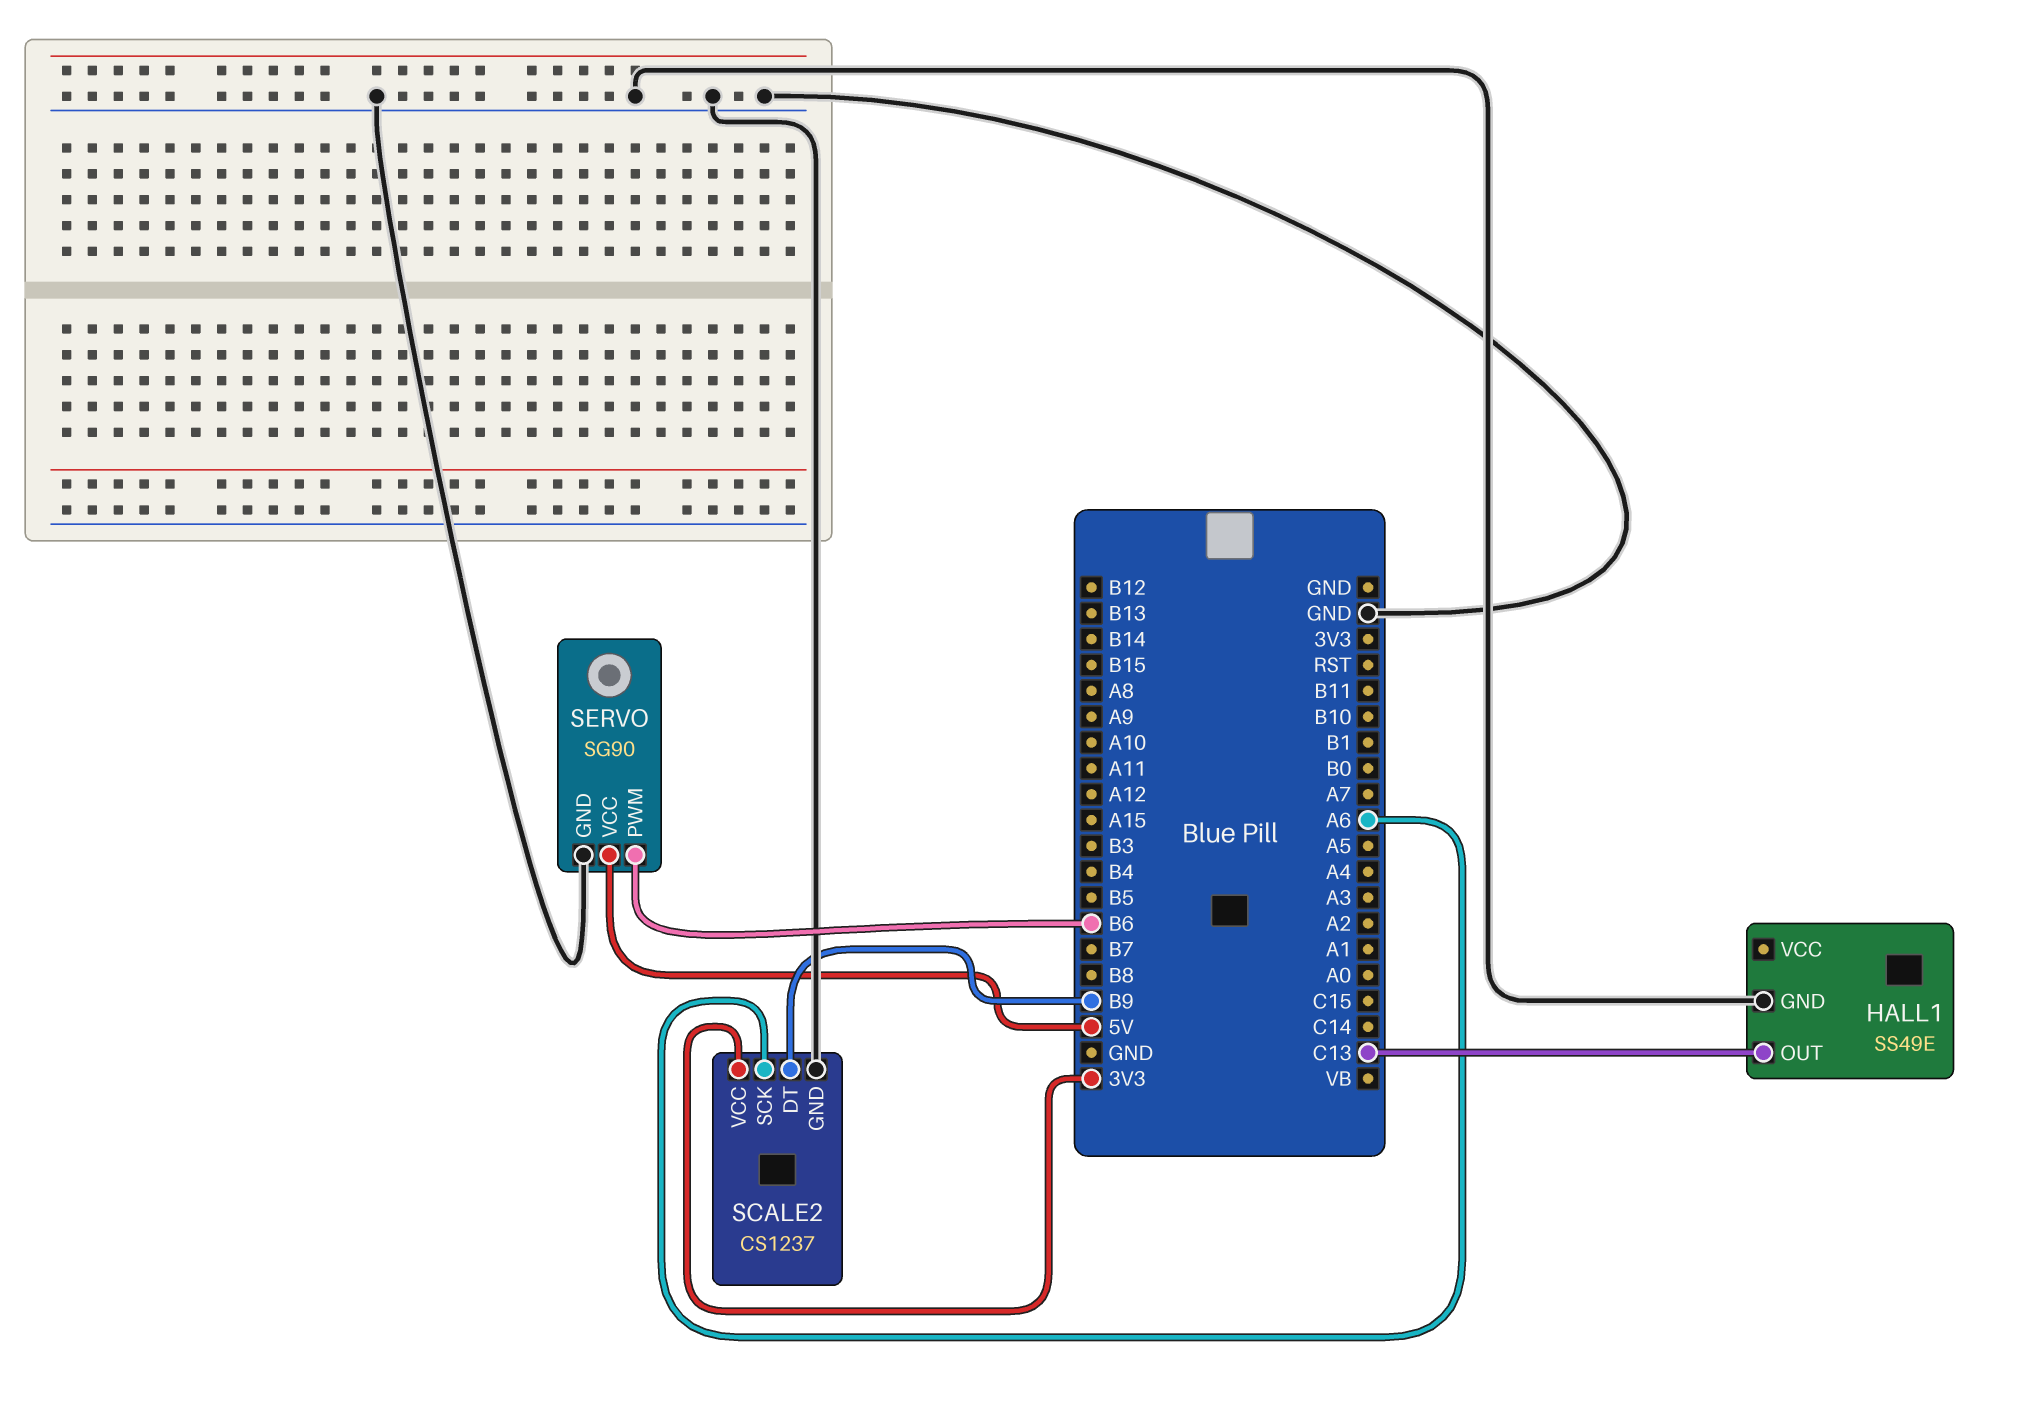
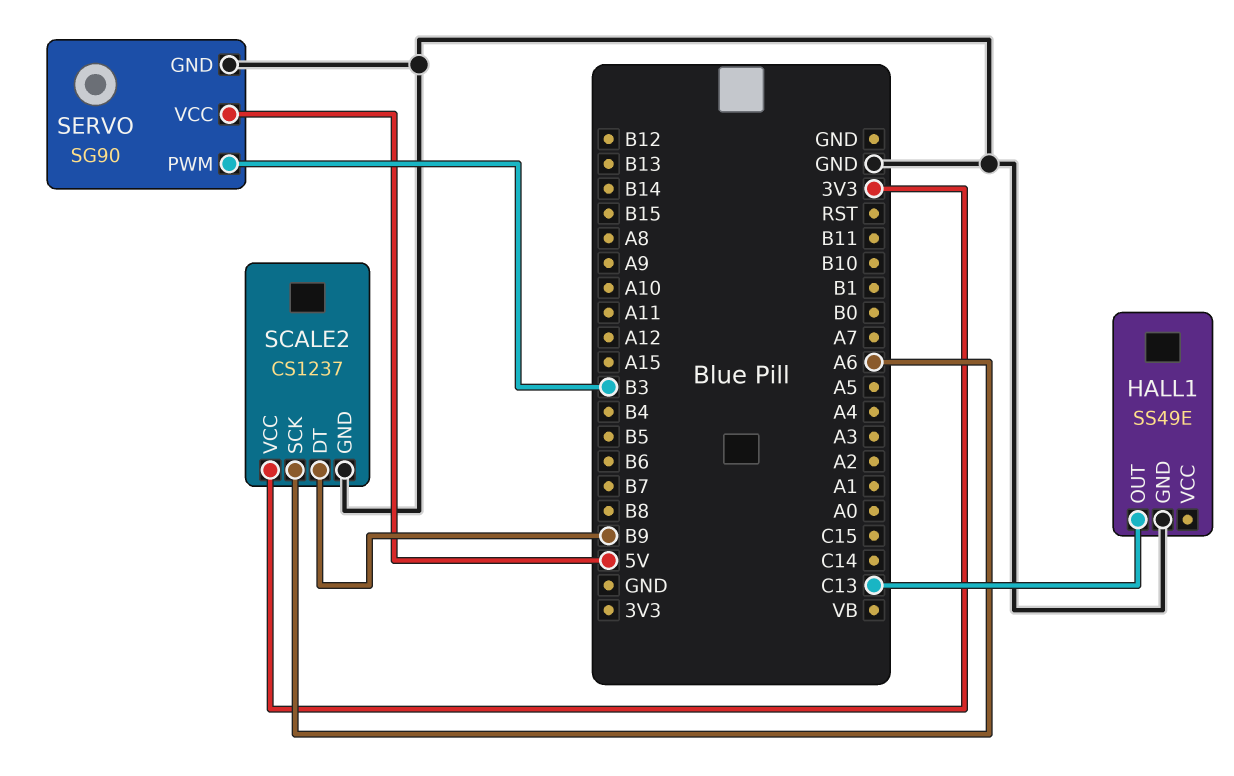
SERVO pin PWM: B6 -> B3

